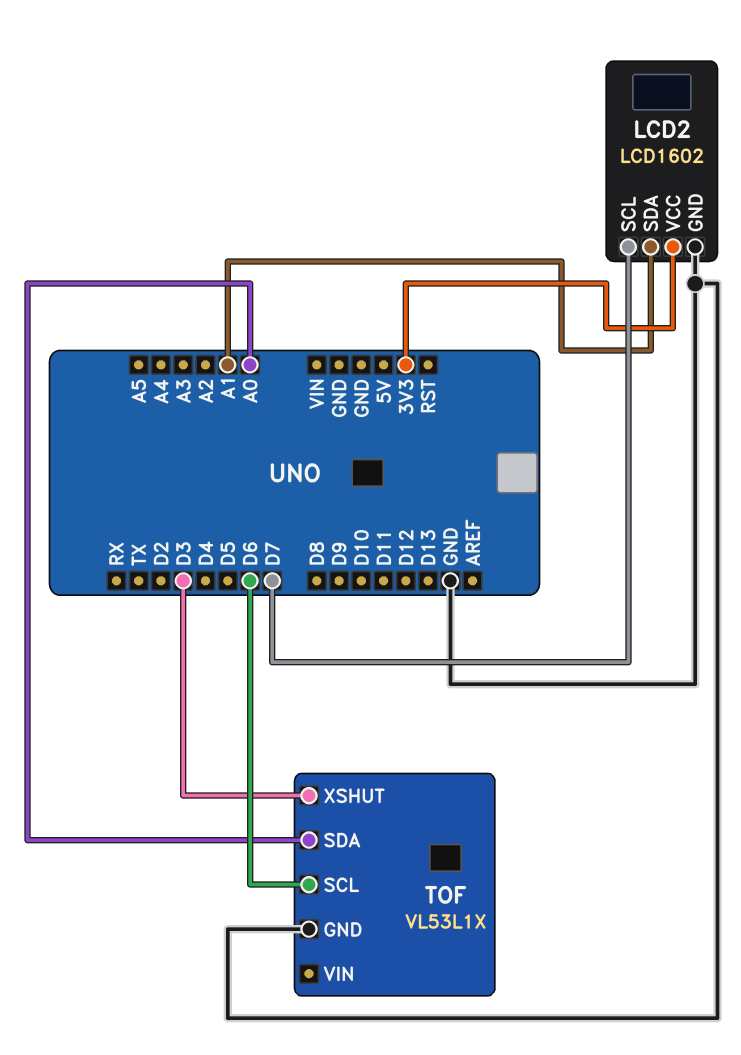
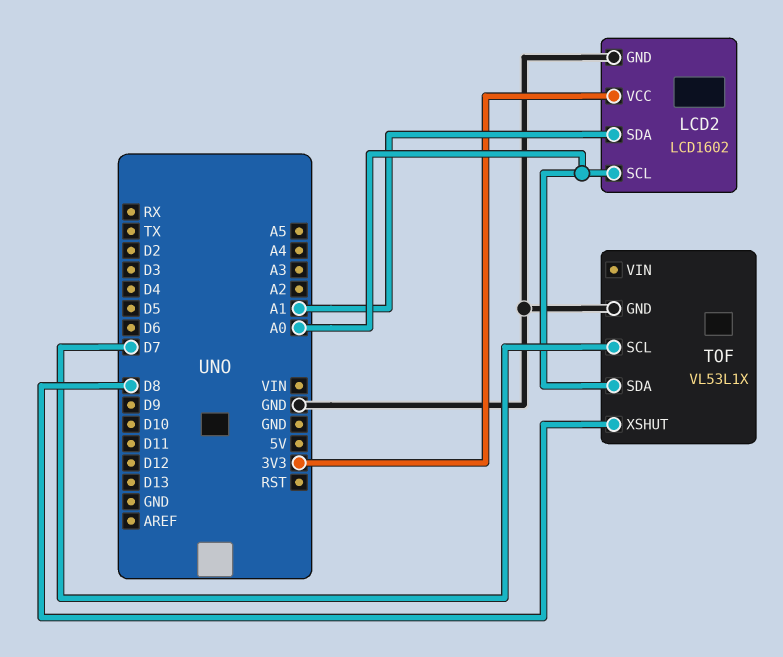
LCD2 pin SCL: D7 -> A0
TOF pin SCL: D6 -> D7
TOF pin XSHUT: D3 -> D8

